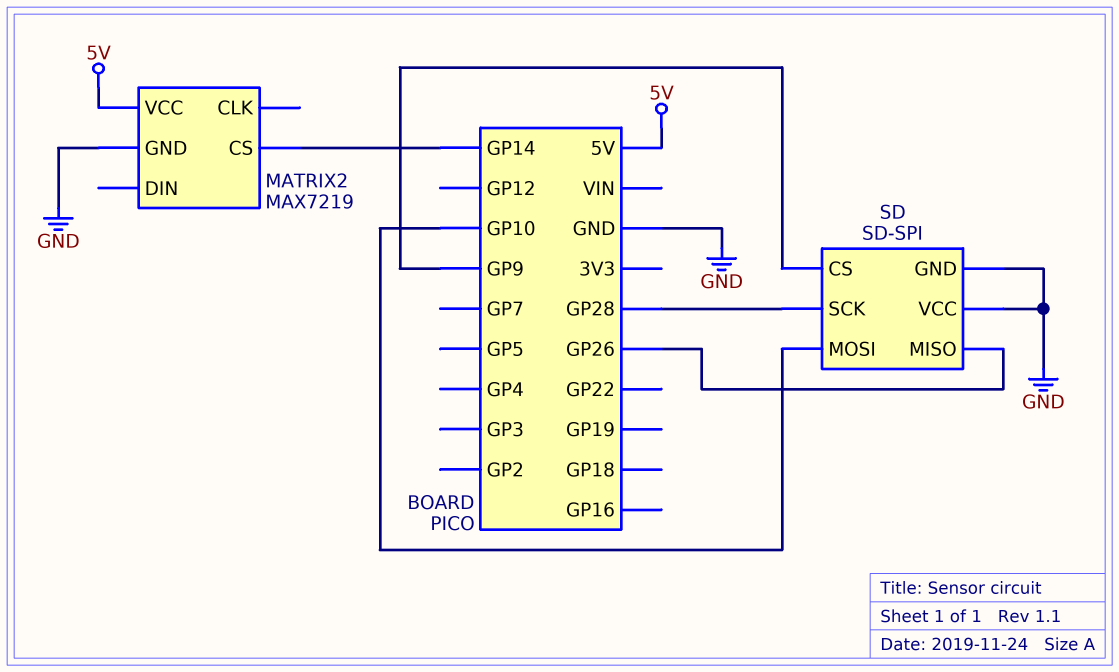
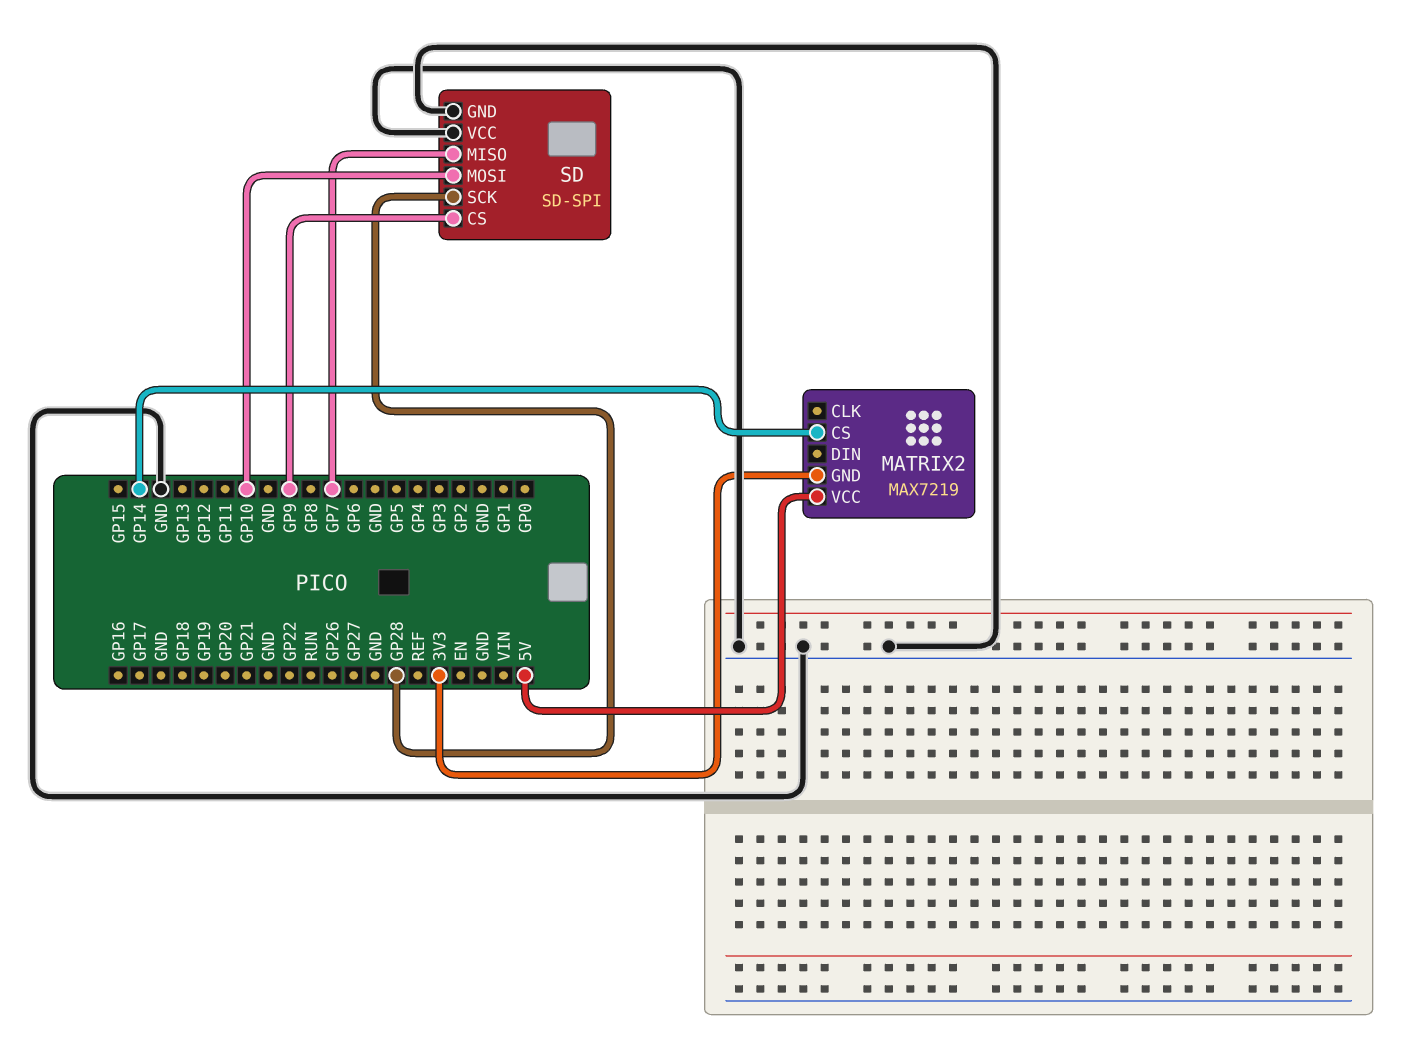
MATRIX2 pin GND: GND -> 3V3
SD pin MISO: GP26 -> GP7

